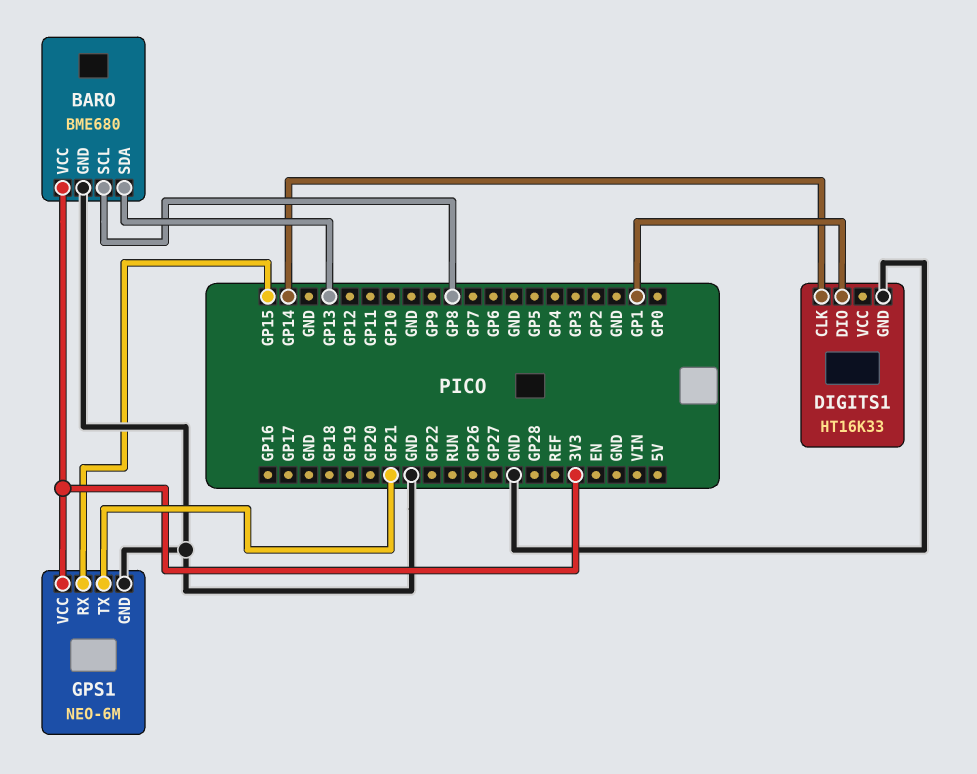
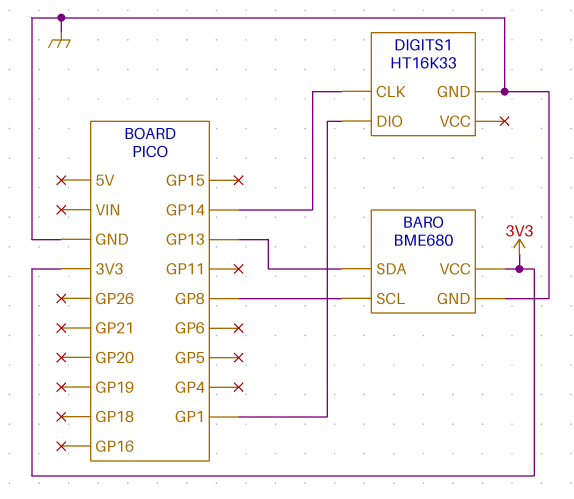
GPS1: NEO-6M -> none
GPS1 pin GND: GND -> none
GPS1 pin RX: GP15 -> none
GPS1 pin TX: GP21 -> none
GPS1 pin VCC: 3V3 -> none

